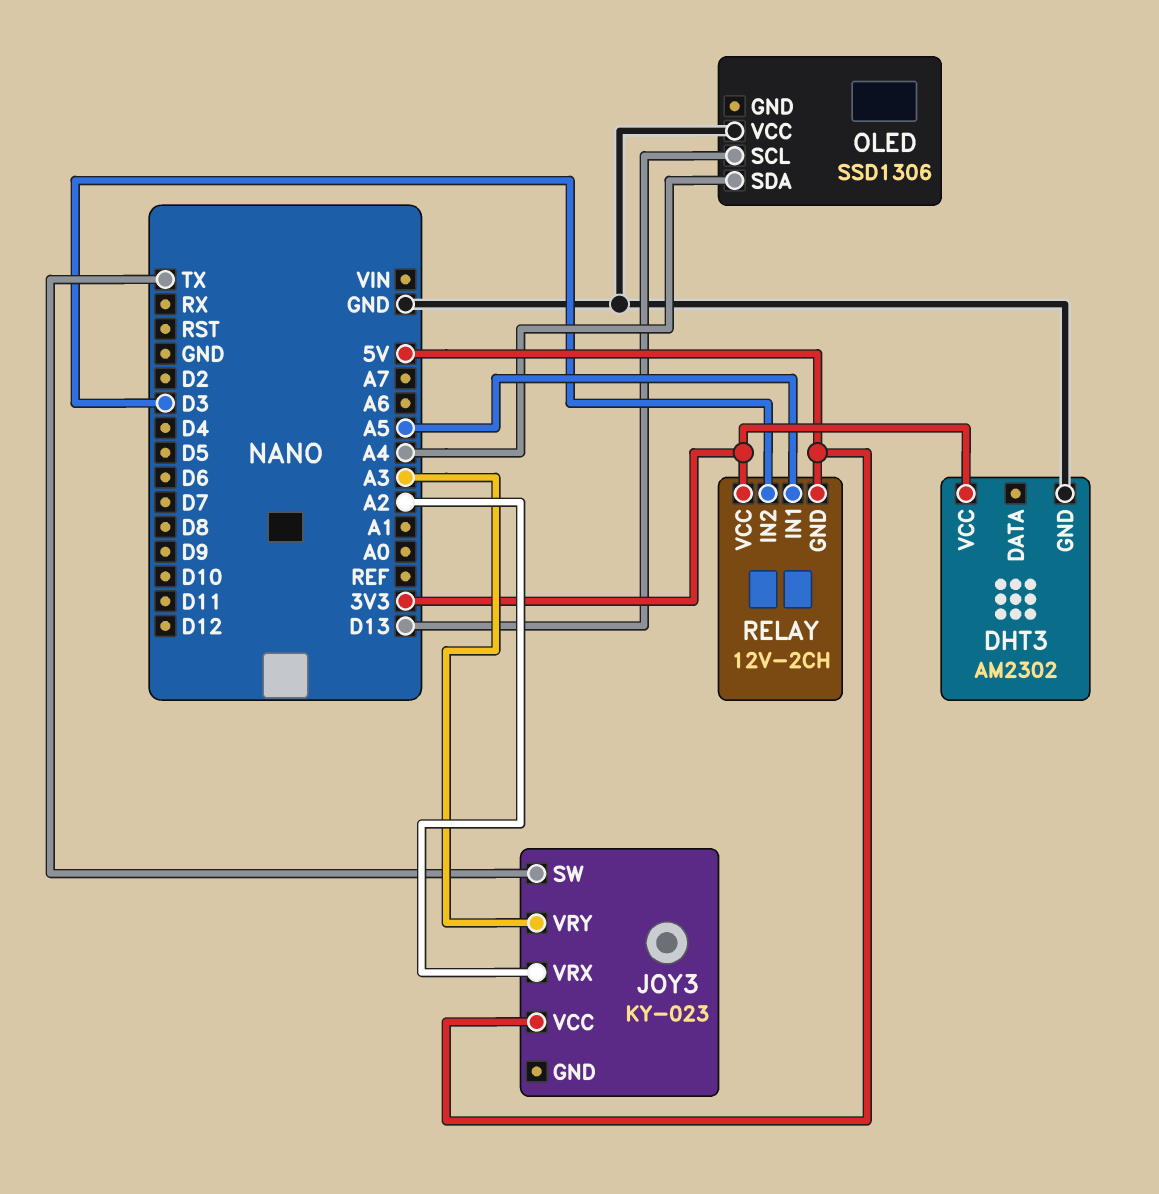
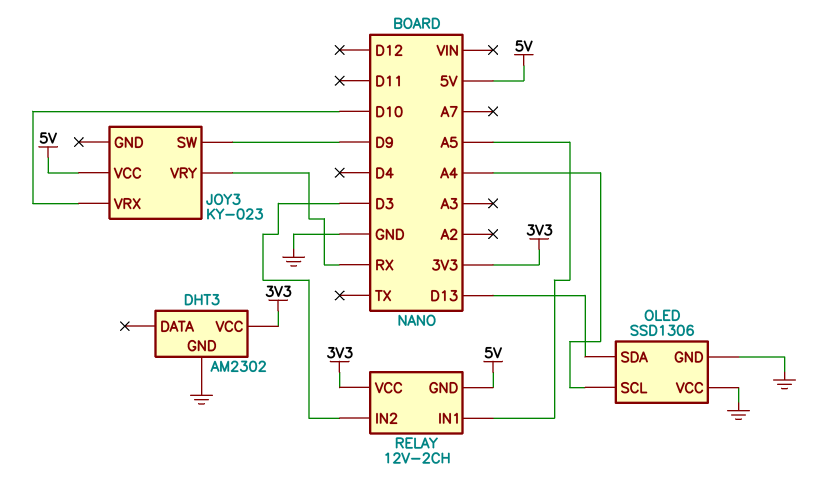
JOY3 pin SW: TX -> D9
JOY3 pin VRX: A2 -> D10
JOY3 pin VRY: A3 -> RX
OLED pin GND: none -> GND
OLED pin SCL: D13 -> A4
OLED pin SDA: A4 -> D13

